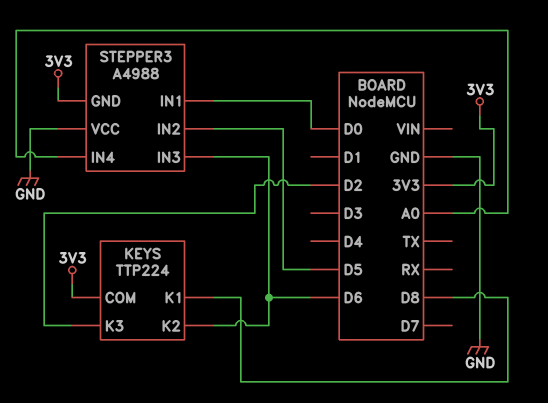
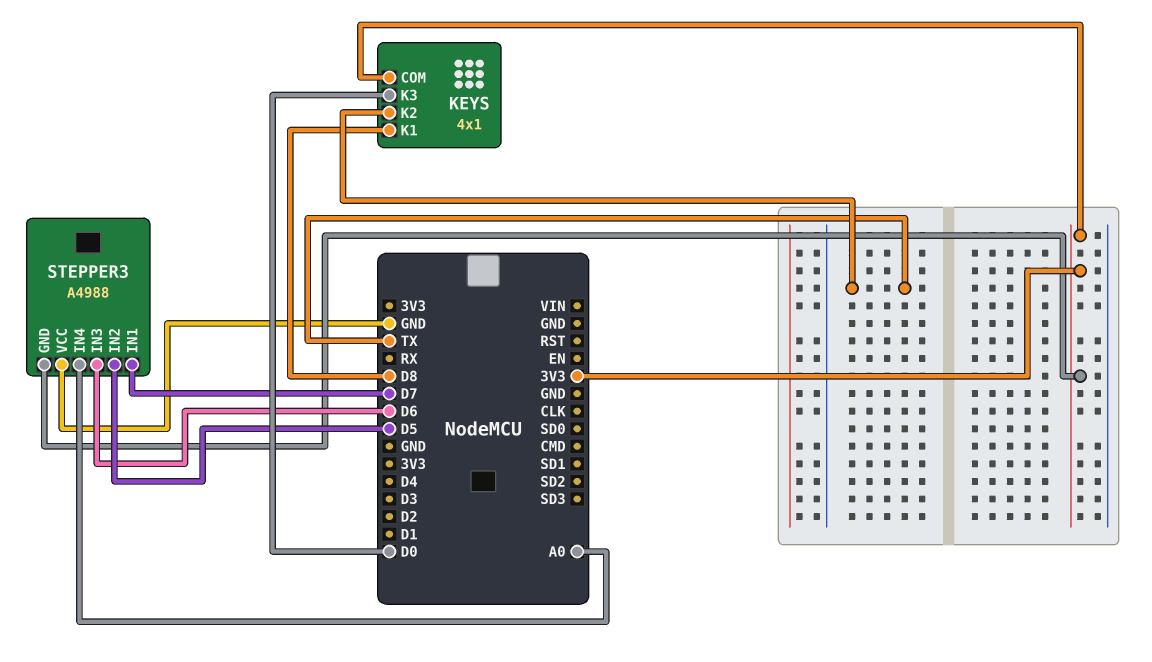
KEYS: TTP224 -> 4x1
KEYS pin K2: D6 -> TX
KEYS pin K3: D2 -> D0
STEPPER3 pin IN1: D0 -> D7

